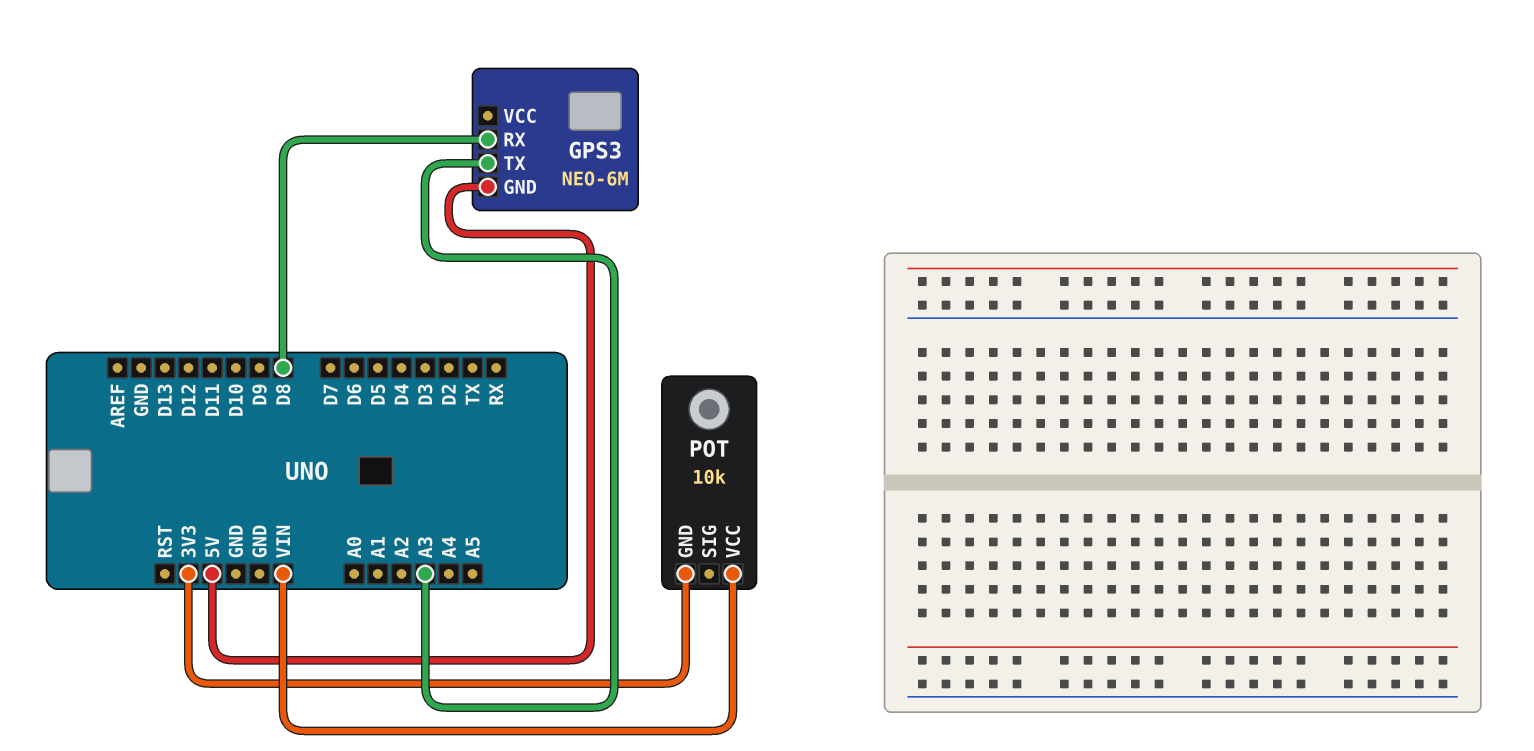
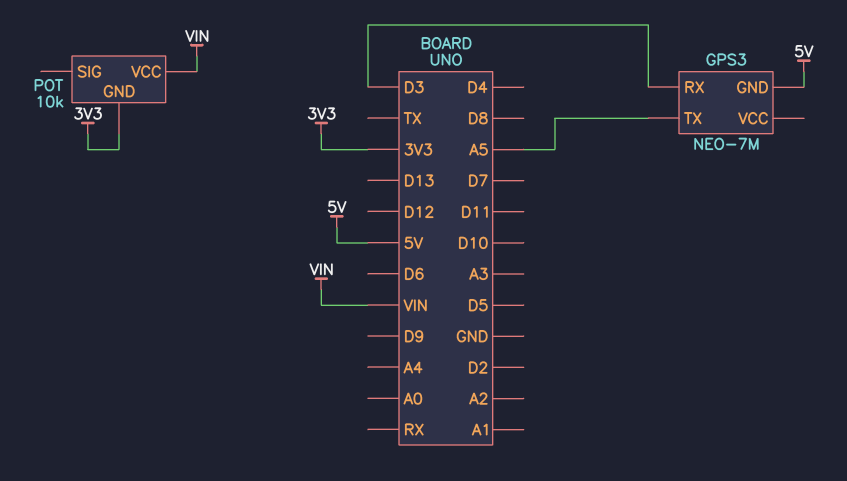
GPS3: NEO-6M -> NEO-7M
GPS3 pin RX: D8 -> D3
GPS3 pin TX: A3 -> A5

